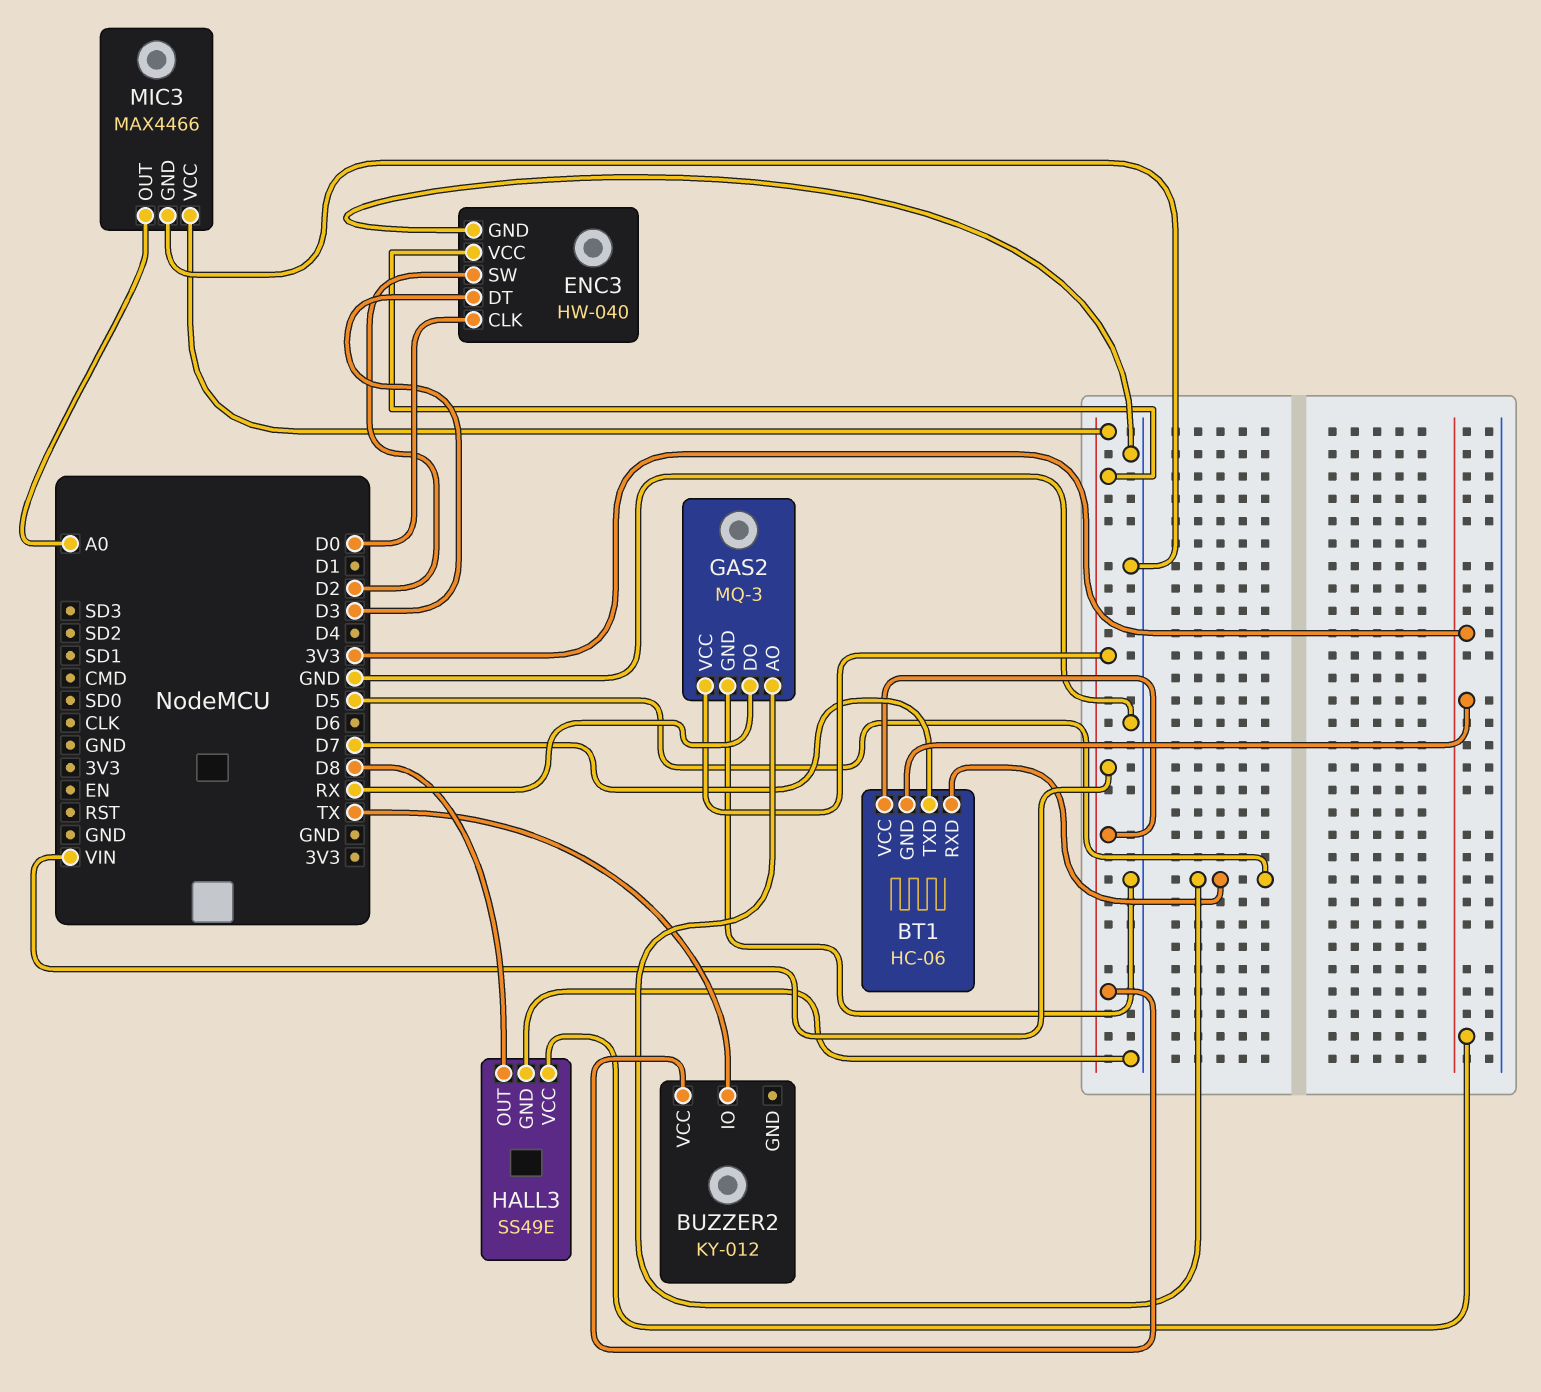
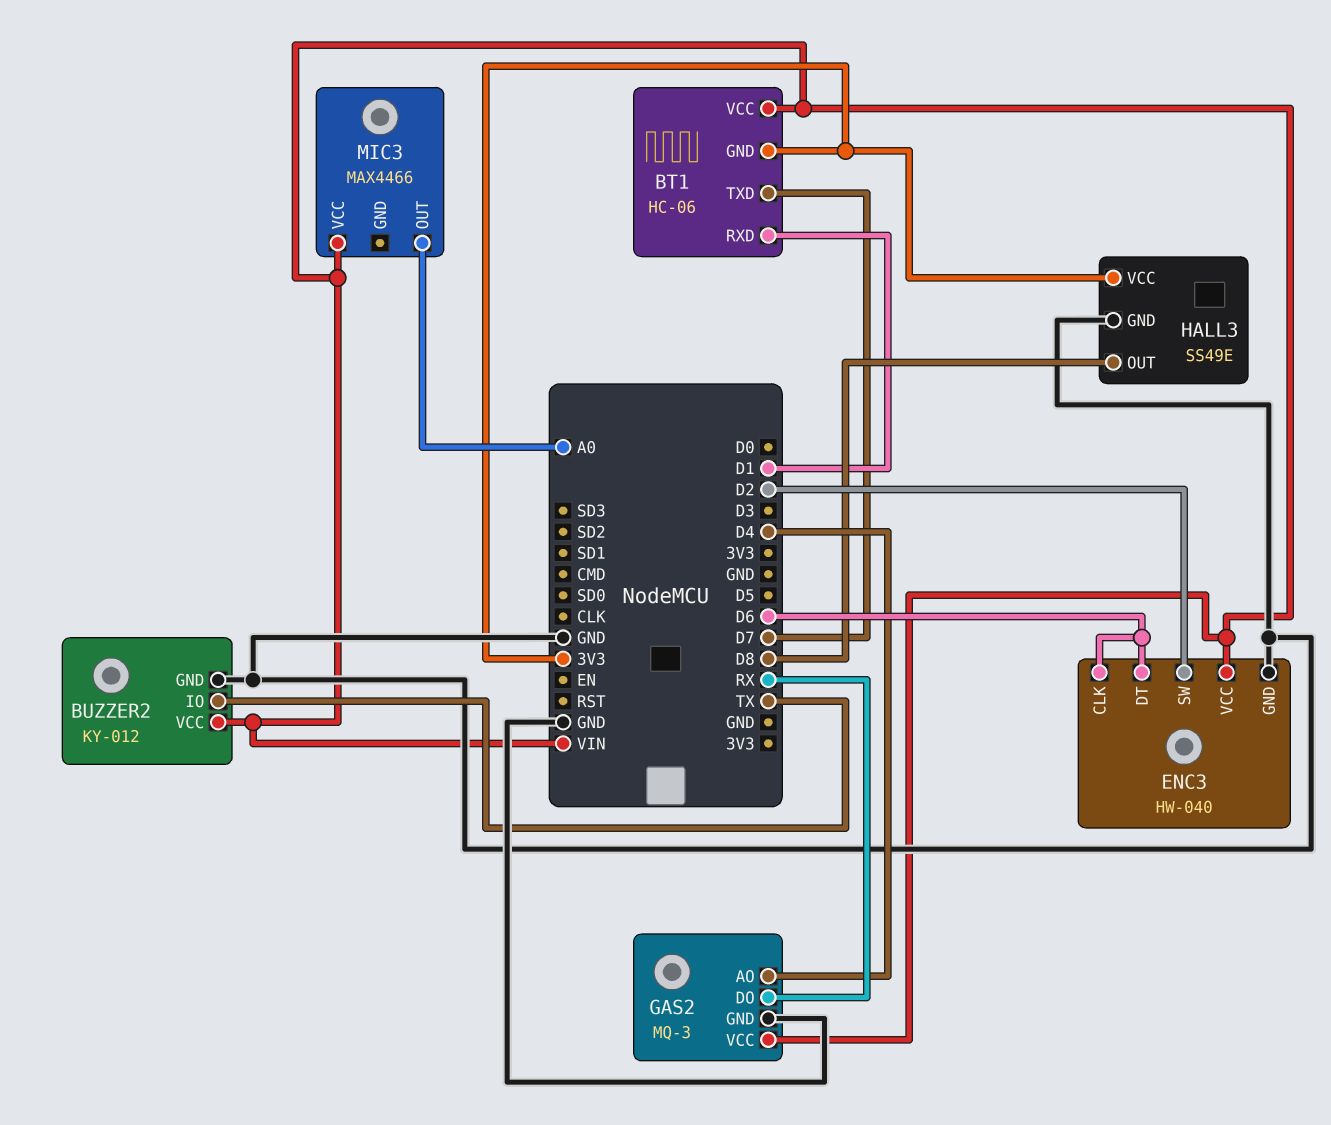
BT1 pin RXD: D5 -> D1
BUZZER2 pin GND: none -> GND
ENC3 pin CLK: D0 -> D6
ENC3 pin DT: D3 -> D6
GAS2 pin AO: D5 -> D4
MIC3 pin GND: GND -> none

